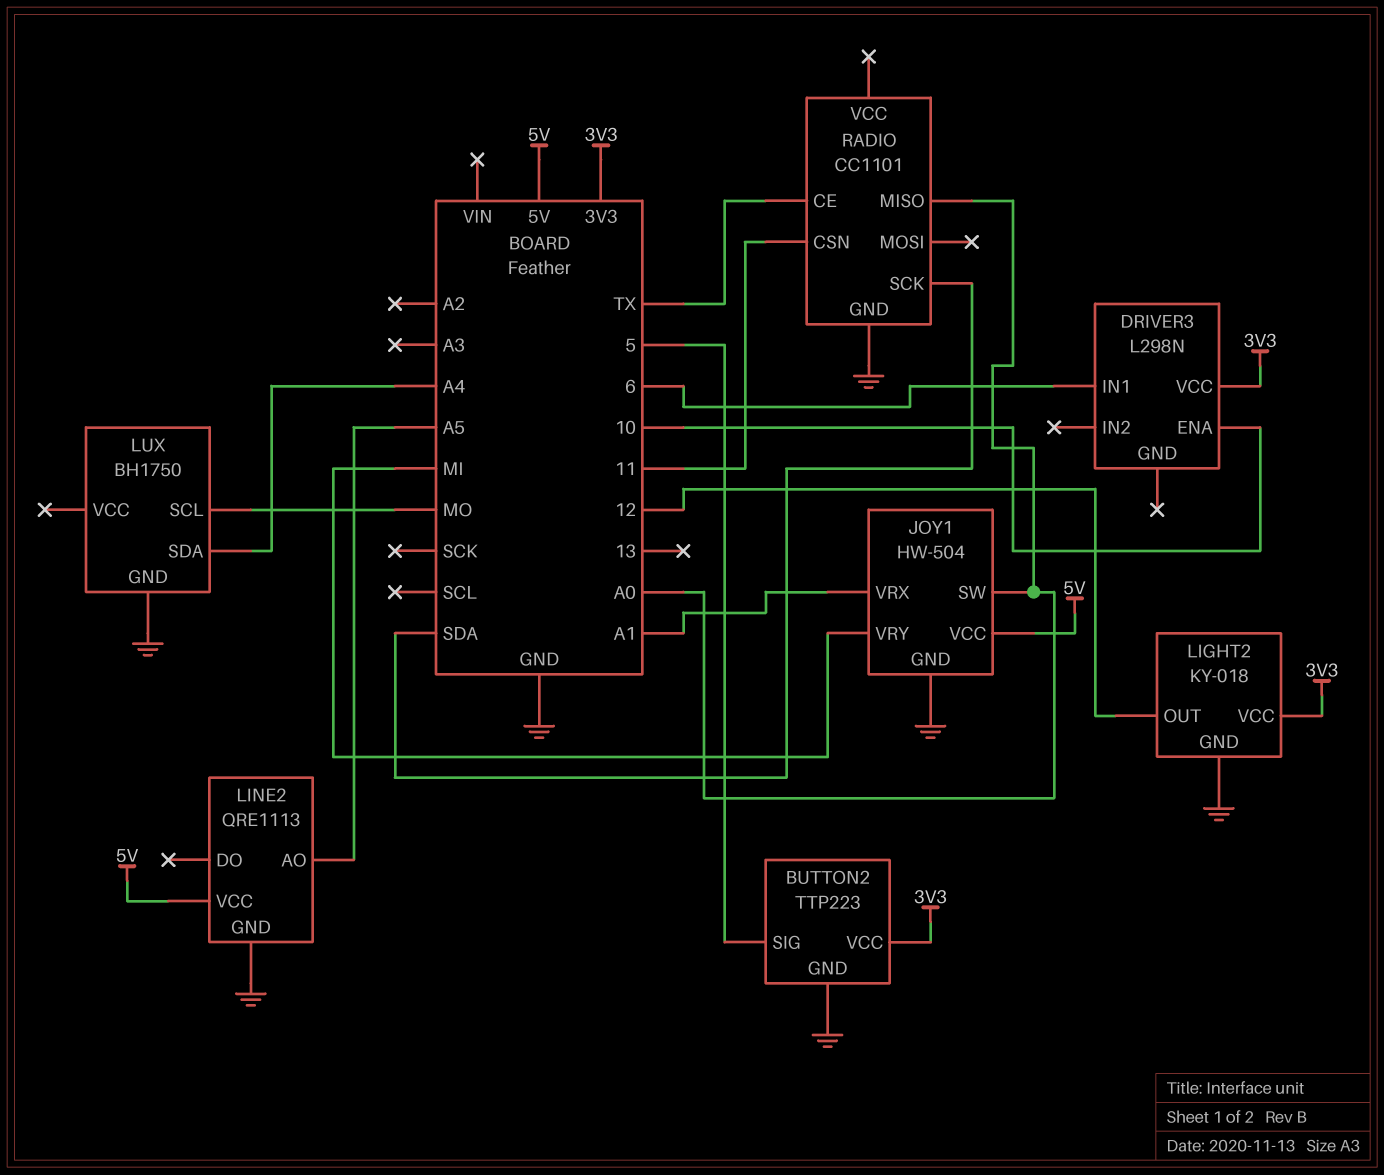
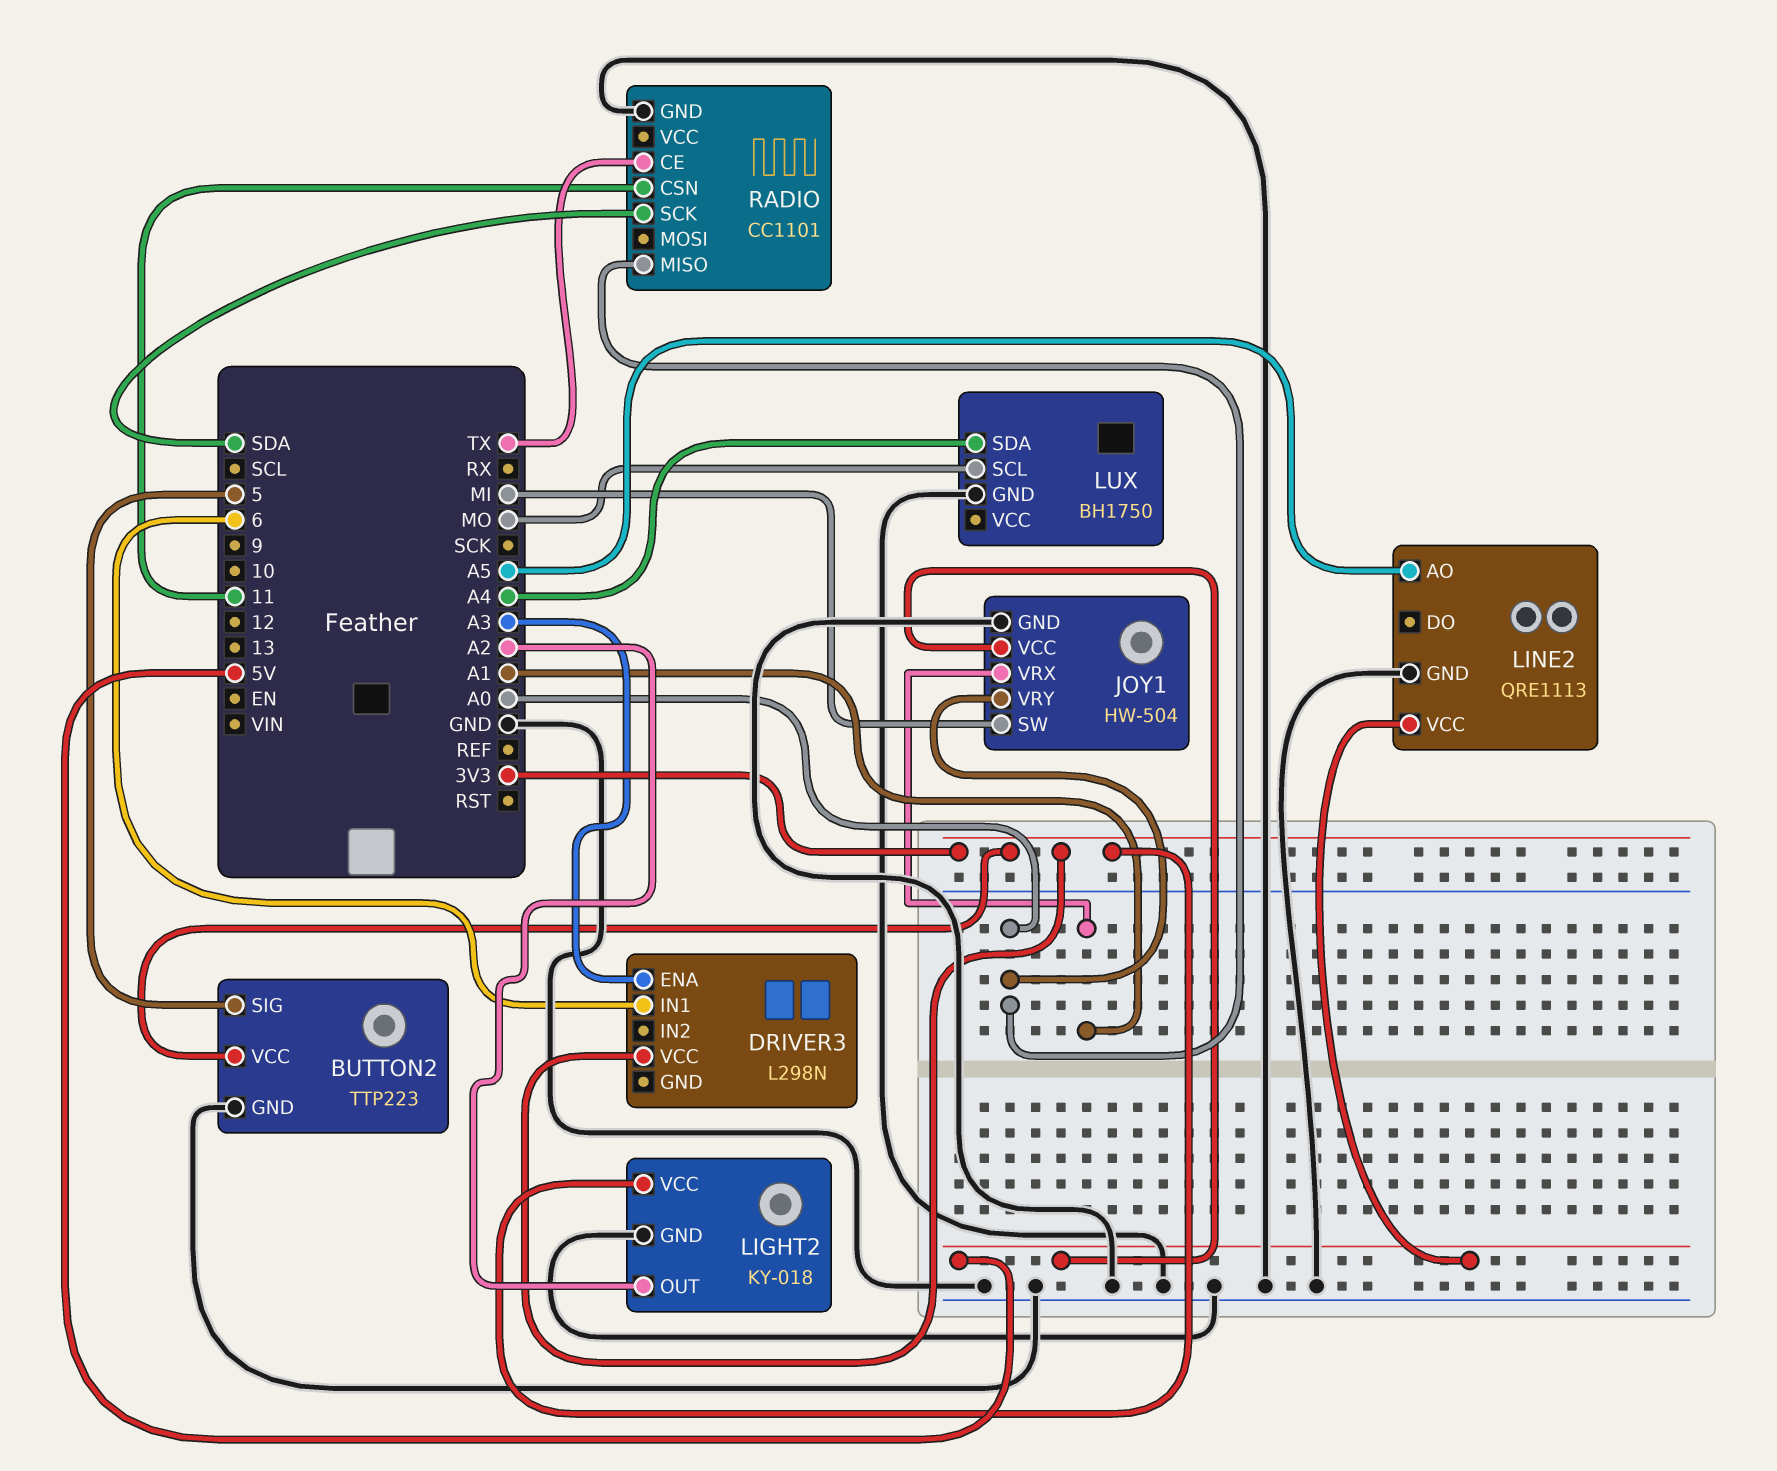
DRIVER3 pin ENA: 10 -> A3
JOY1 pin SW: A0 -> MI
JOY1 pin VRY: MI -> A0
LIGHT2 pin OUT: 12 -> A2

